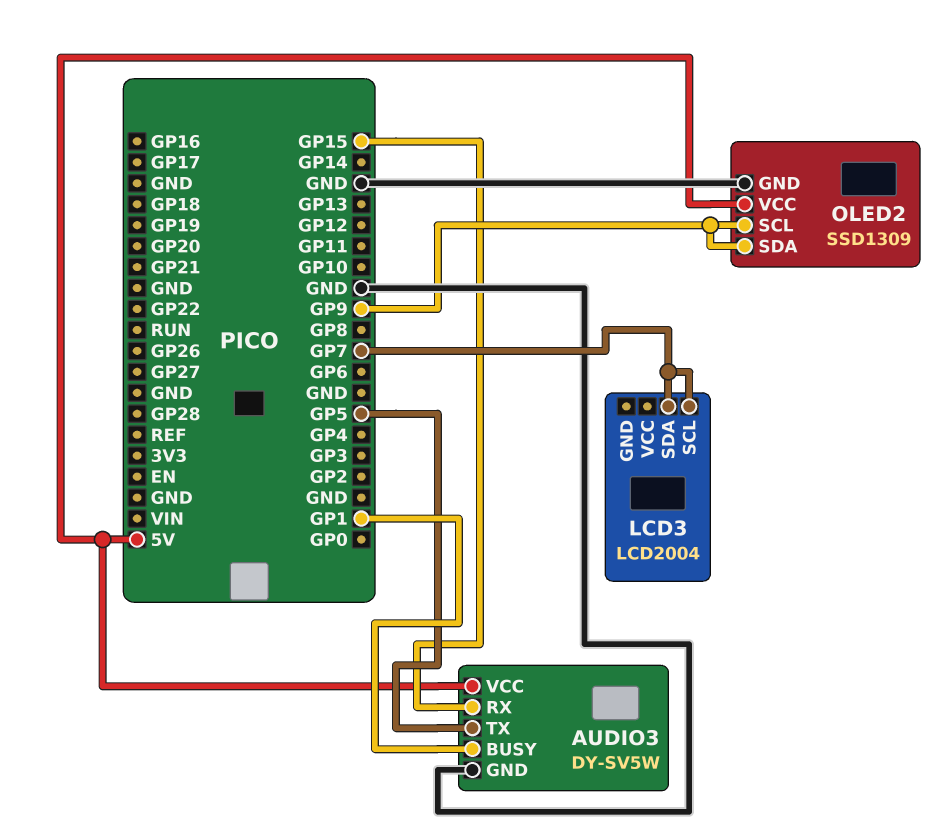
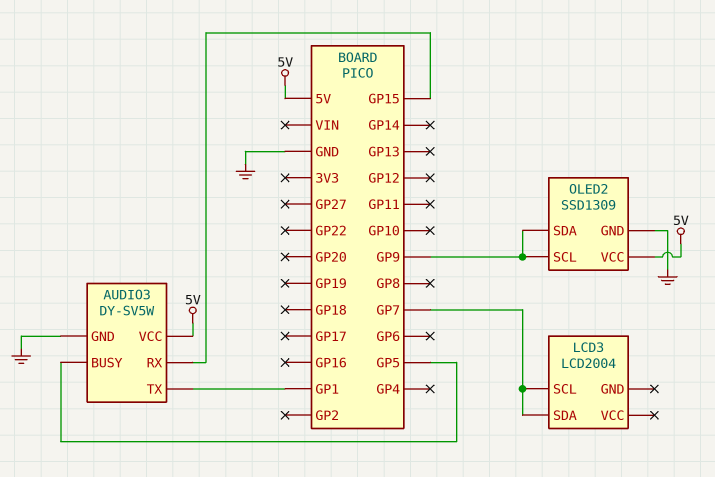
AUDIO3 pin BUSY: GP1 -> GP5
AUDIO3 pin TX: GP5 -> GP1

